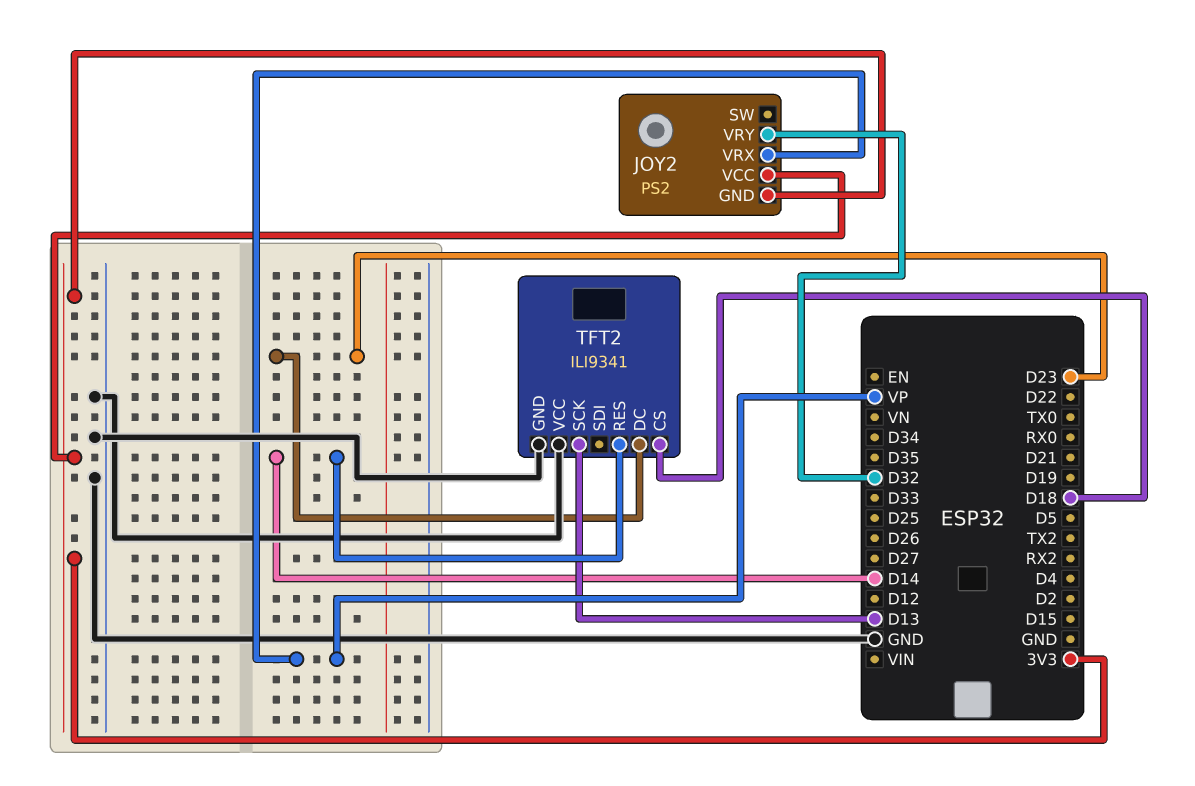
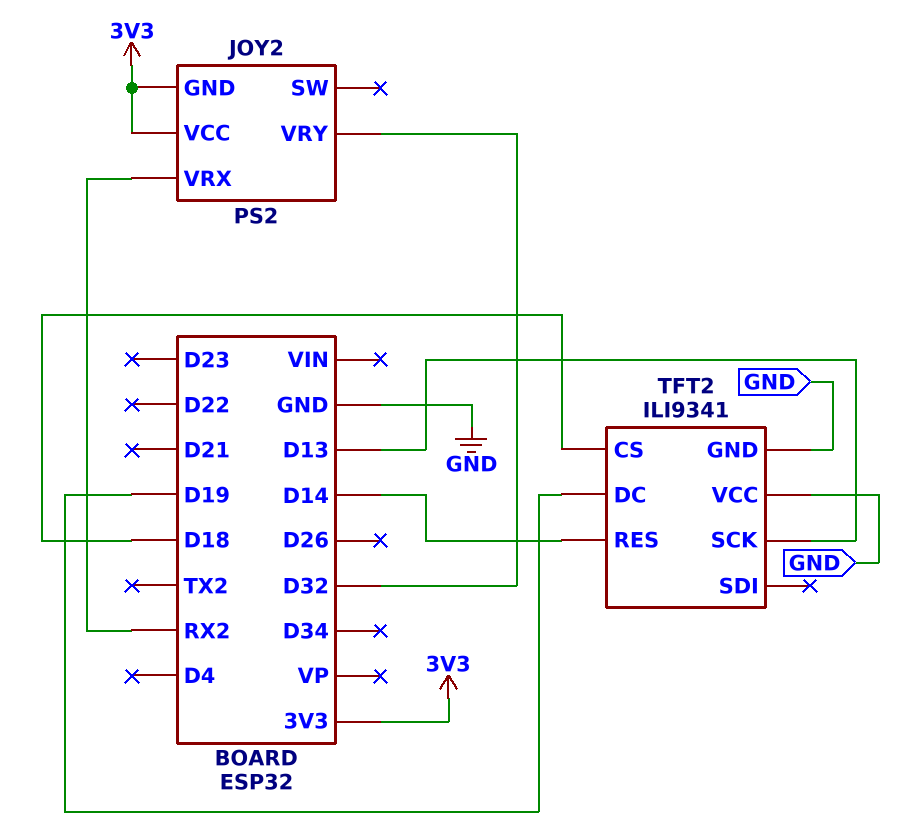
JOY2 pin VRX: VP -> RX2
TFT2 pin DC: D23 -> D19

